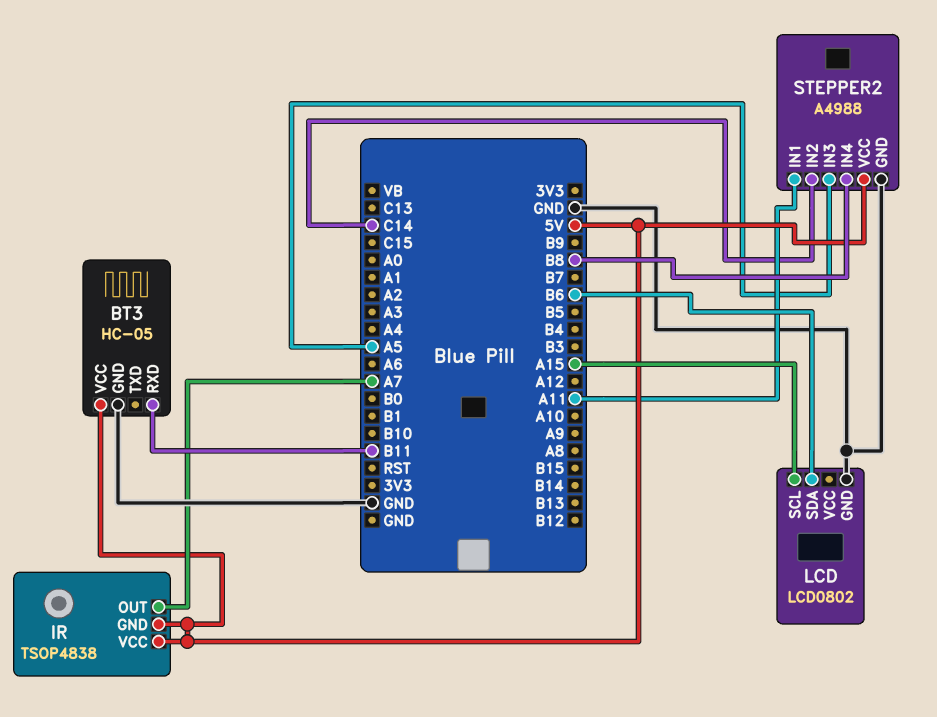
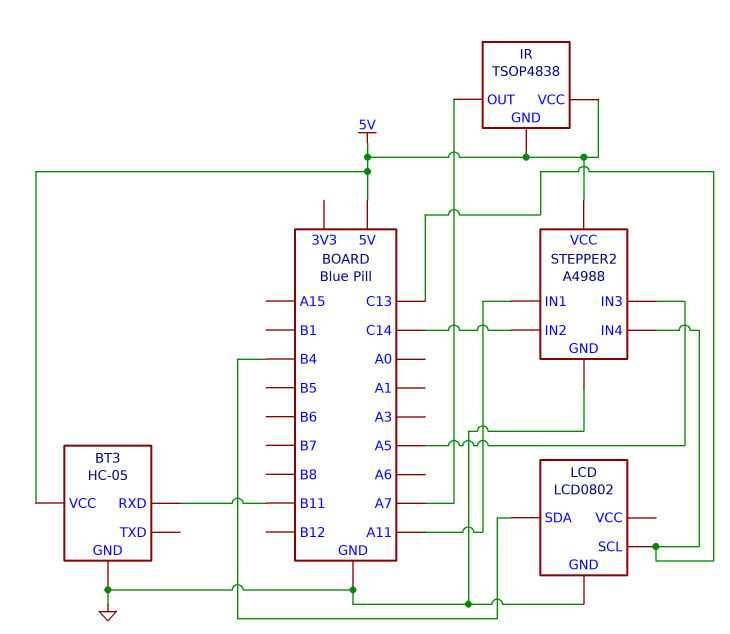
LCD pin SCL: A15 -> C13
LCD pin SDA: B6 -> B4
STEPPER2 pin IN4: B8 -> C13

